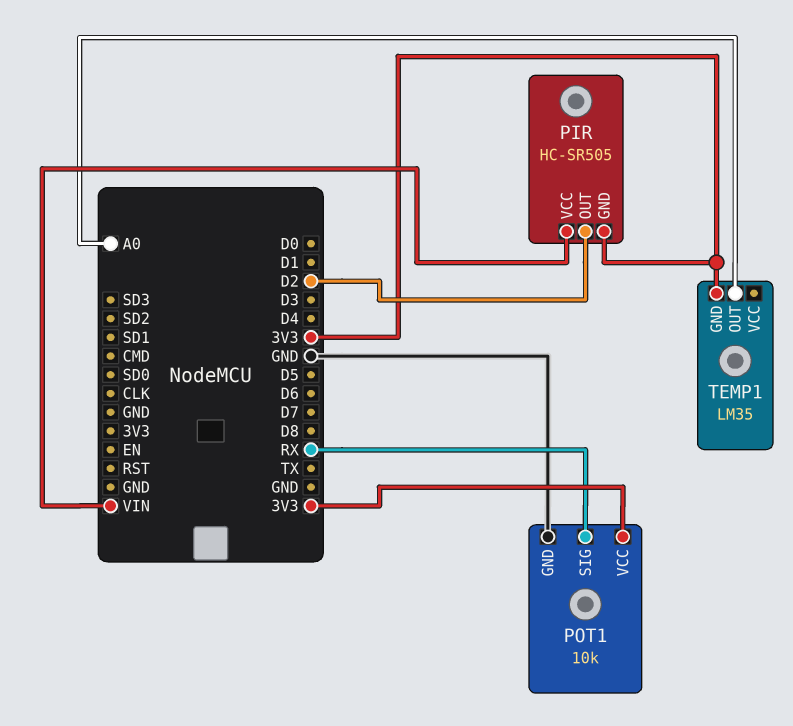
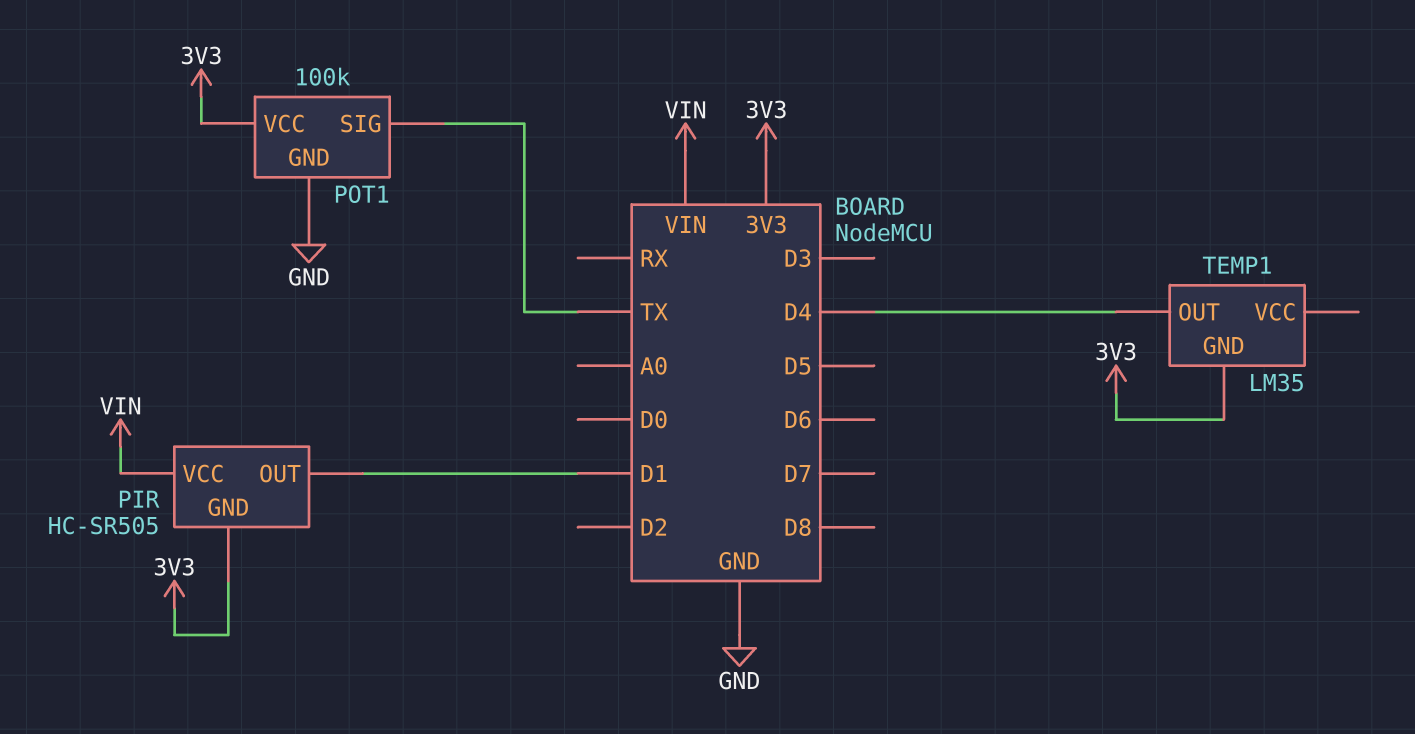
PIR pin OUT: D2 -> D1
POT1: 10k -> 100k
POT1 pin SIG: RX -> TX
TEMP1 pin OUT: A0 -> D4

